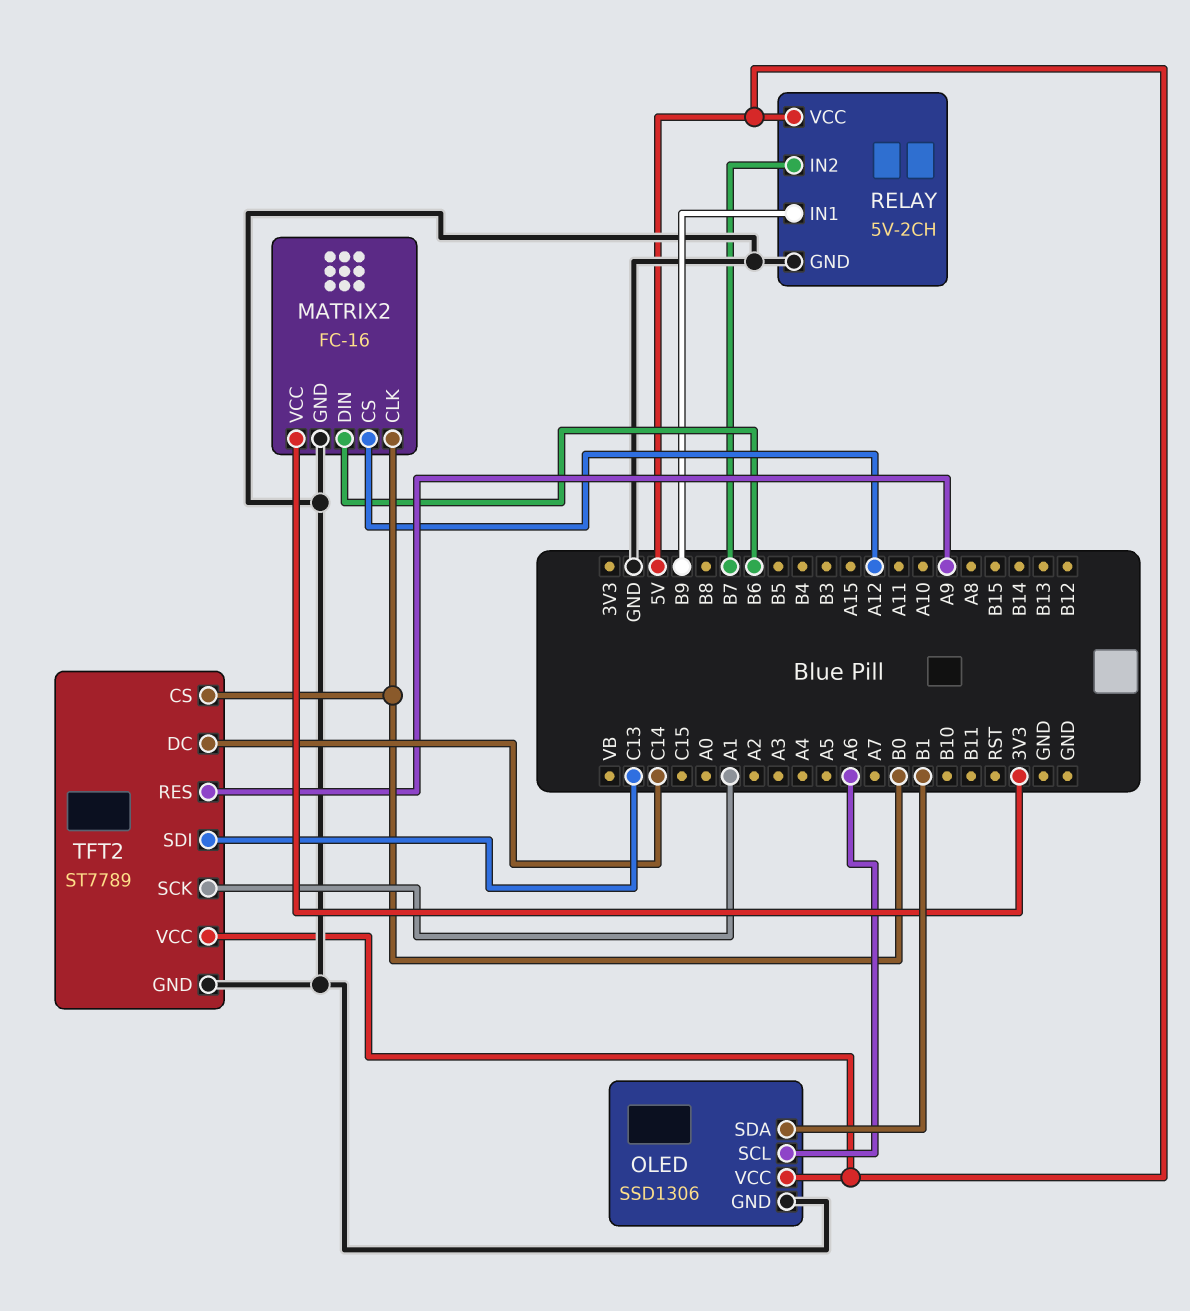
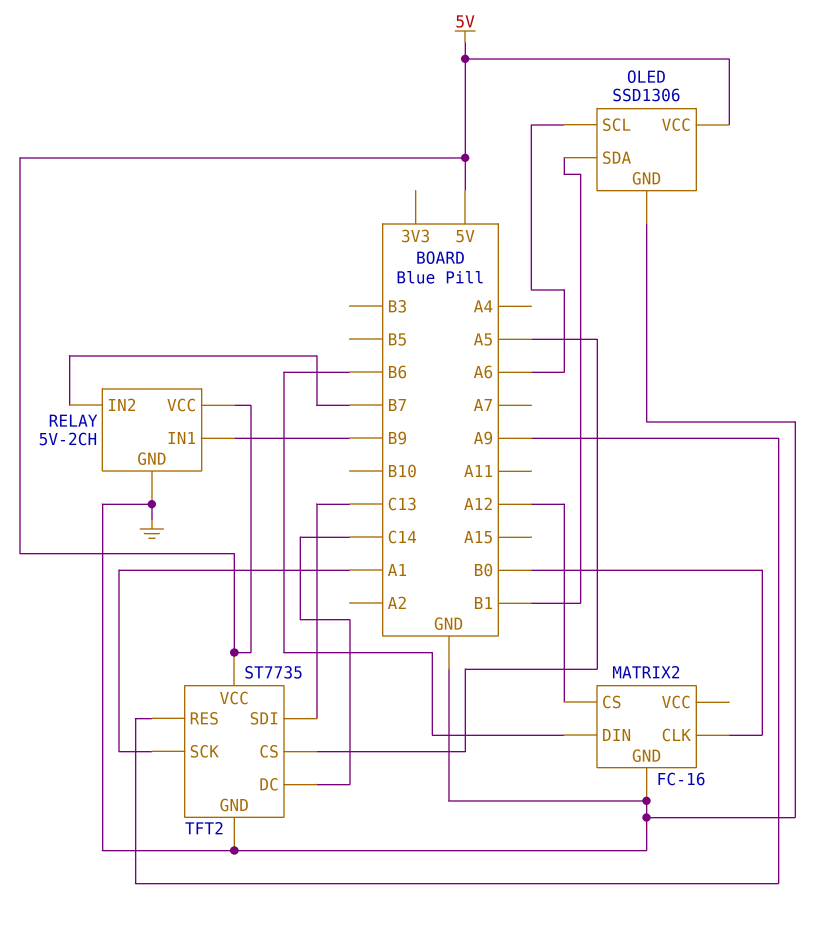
MATRIX2 pin VCC: 3V3 -> none
TFT2: ST7789 -> ST7735
TFT2 pin CS: B0 -> A5

